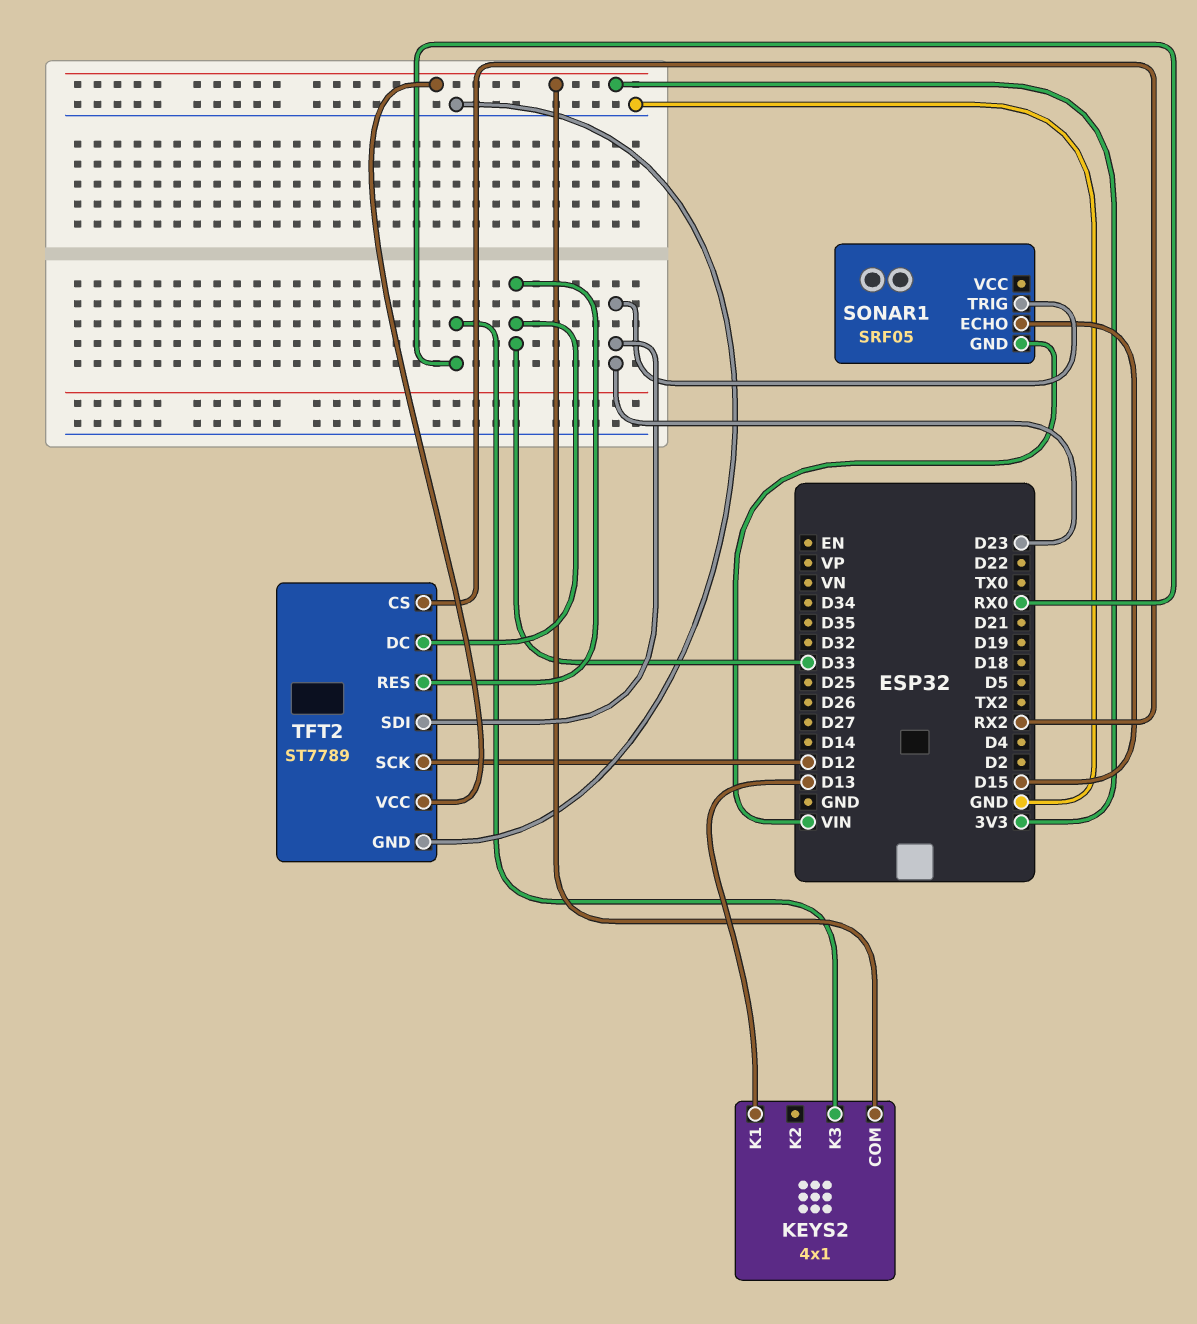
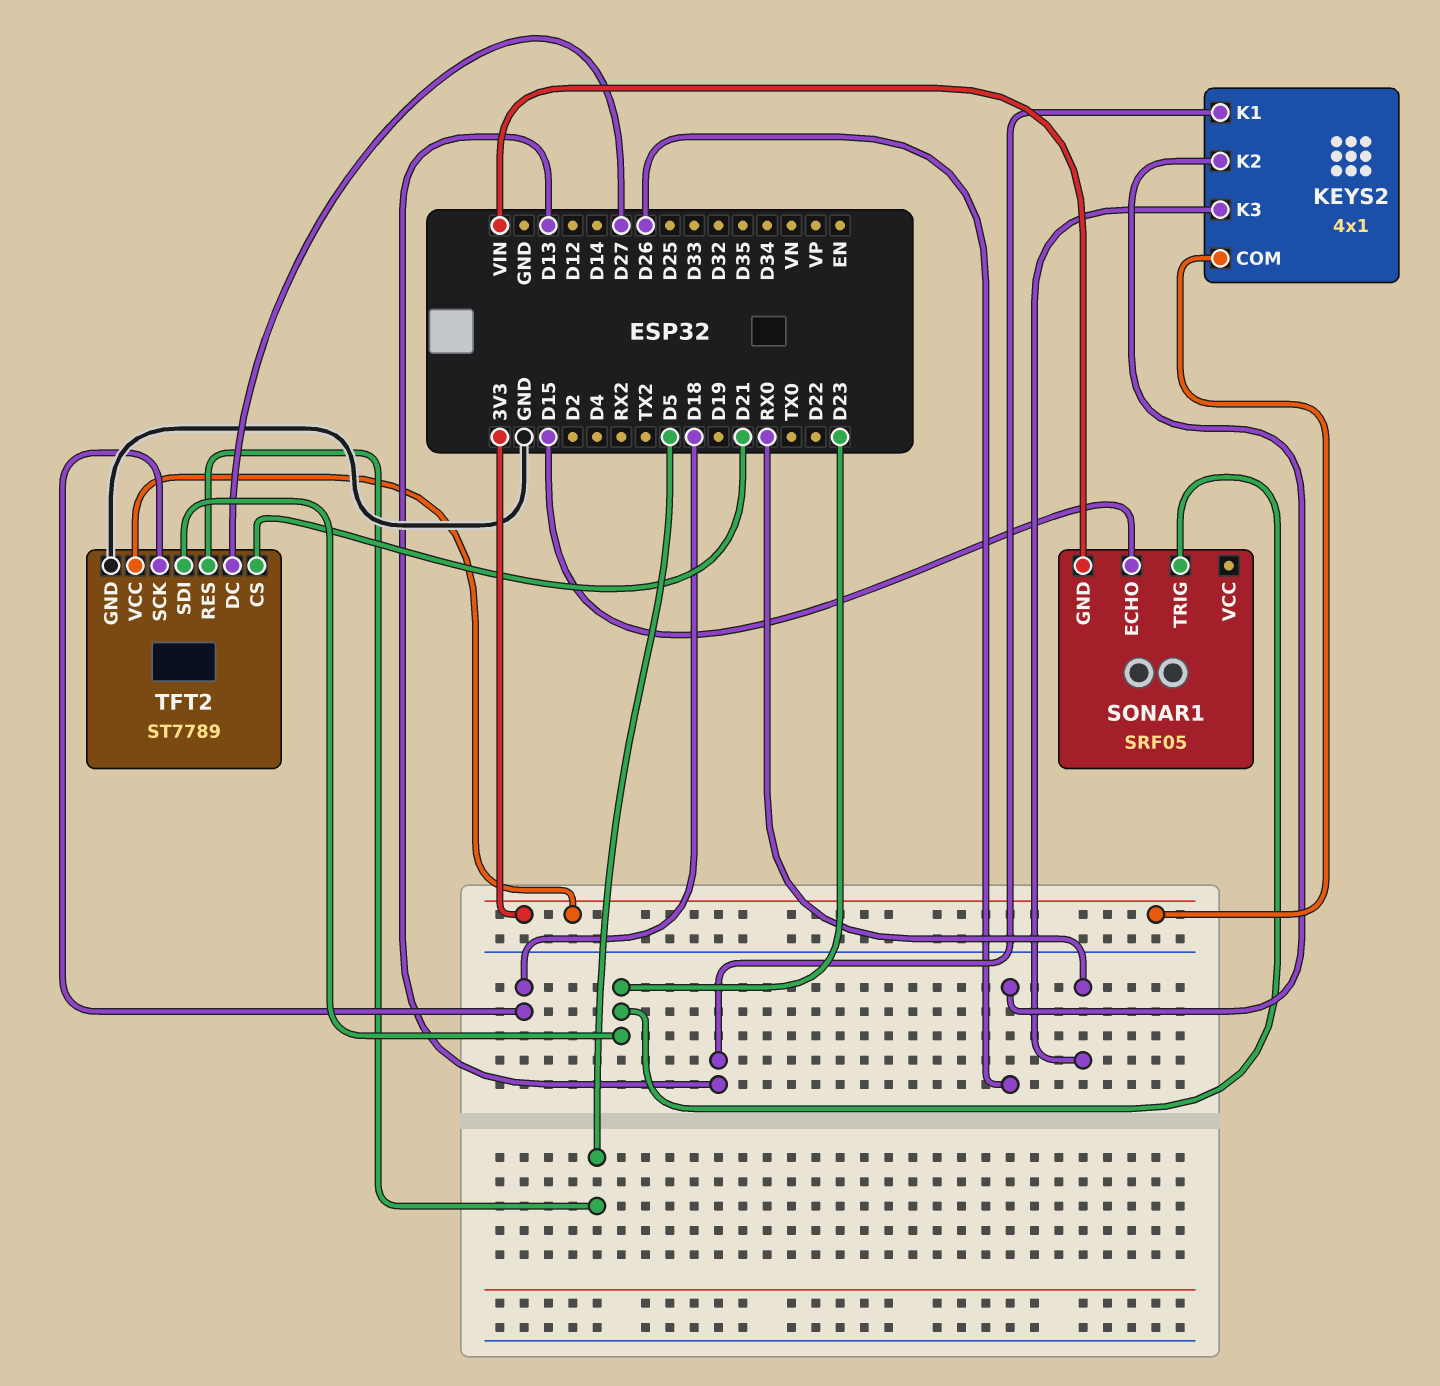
KEYS2 pin K2: none -> D26
TFT2 pin CS: RX2 -> D21
TFT2 pin DC: D33 -> D27
TFT2 pin RES: D33 -> D5
TFT2 pin SCK: D12 -> D18

